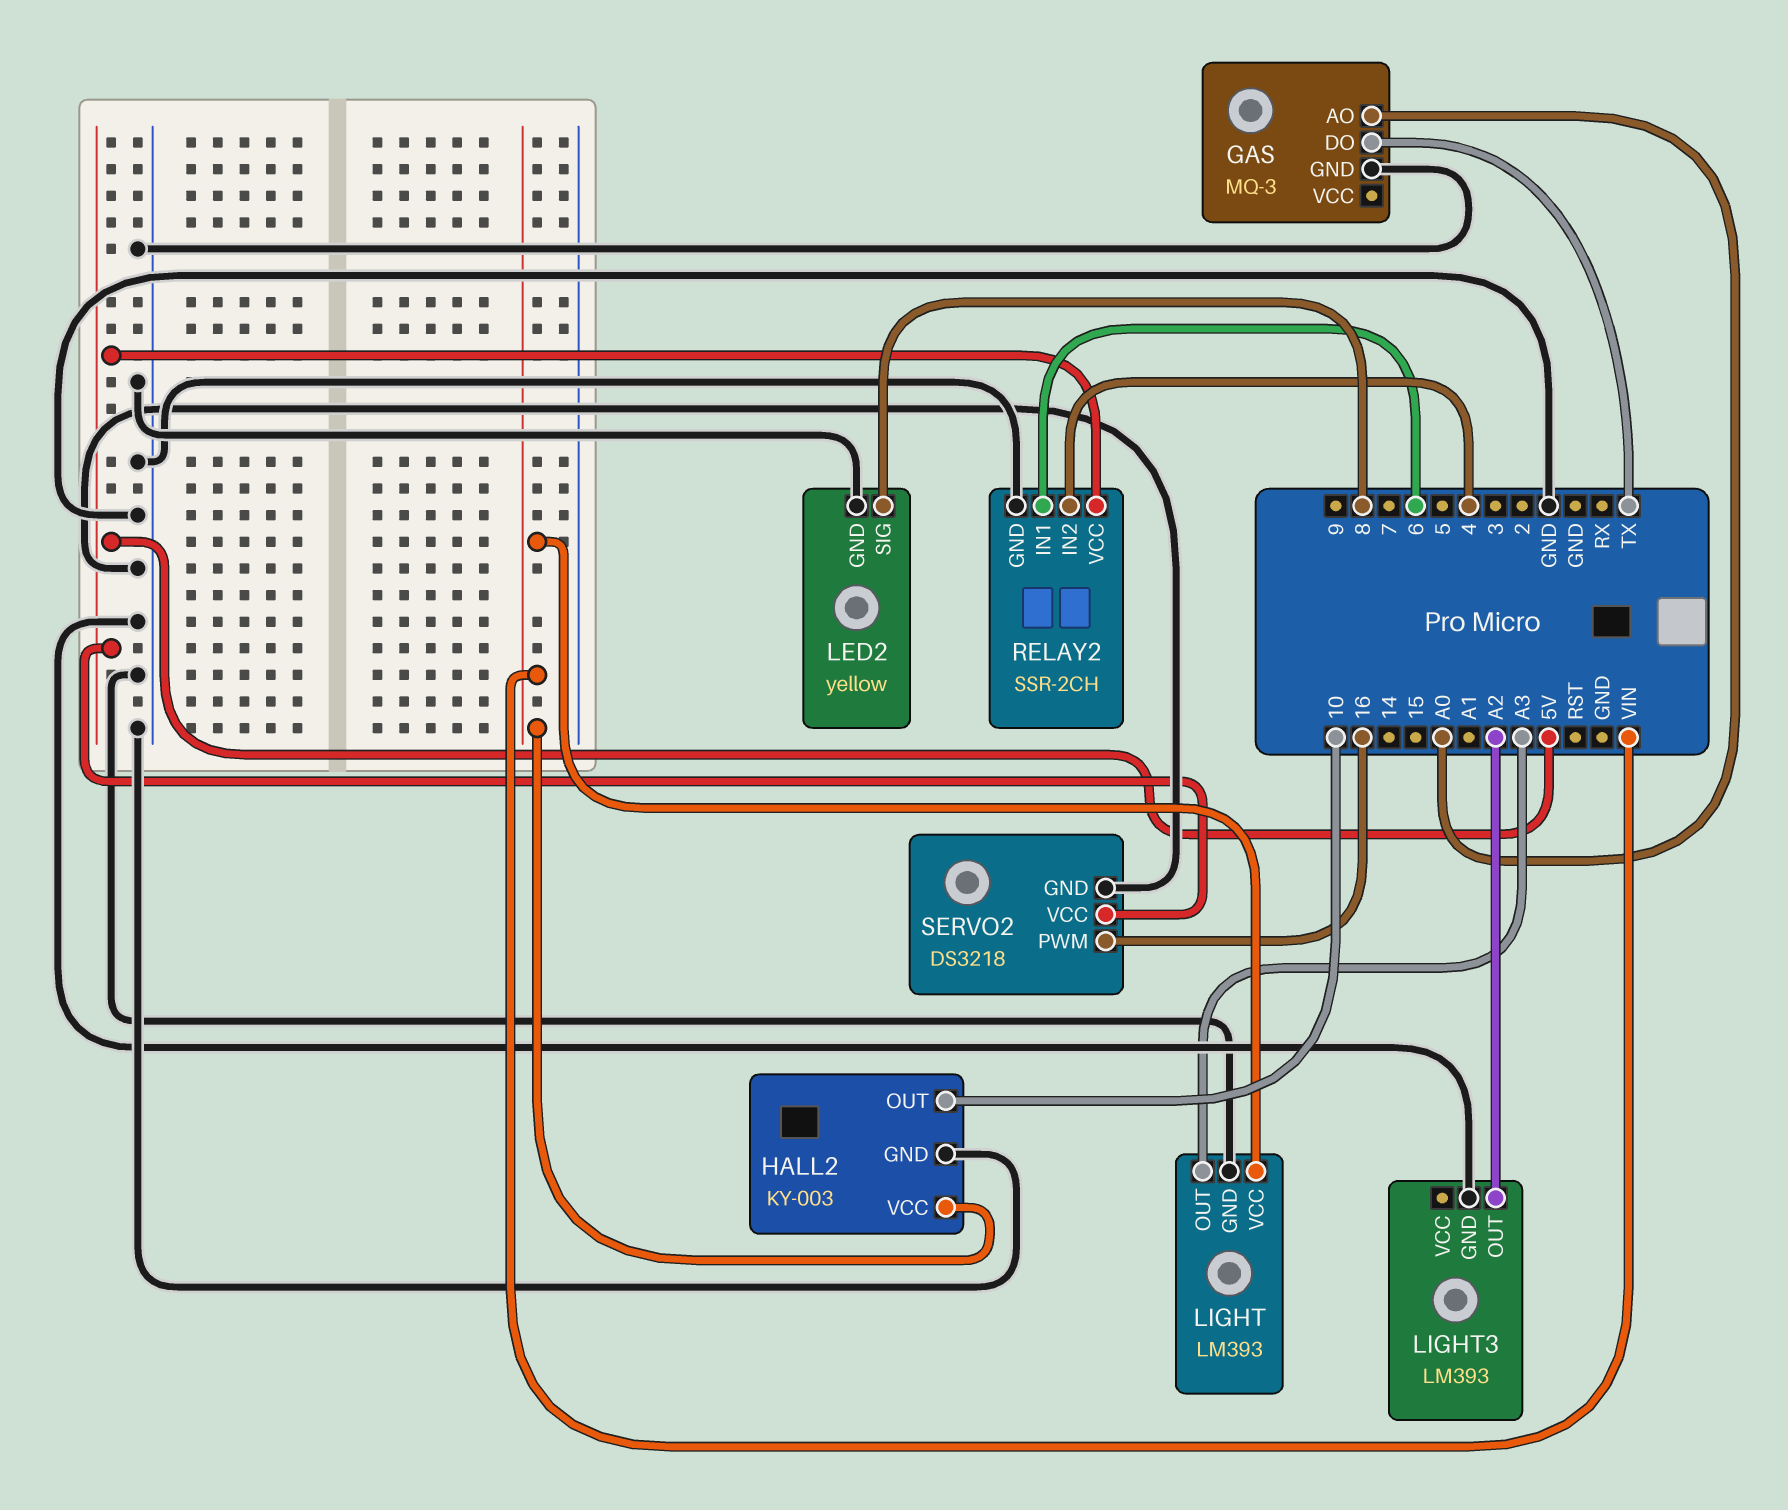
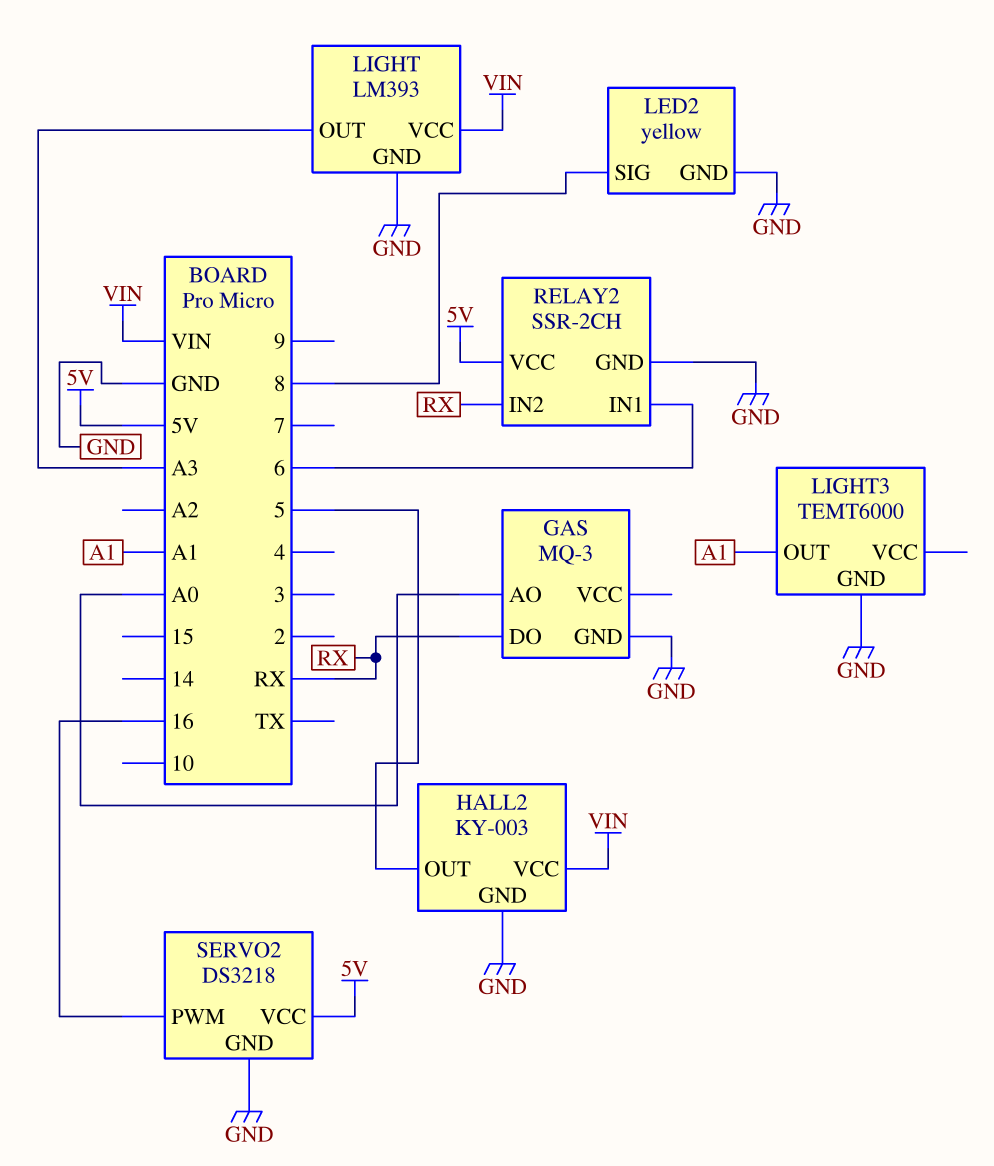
GAS pin DO: TX -> RX
HALL2 pin OUT: 10 -> 5
LIGHT3: LM393 -> TEMT6000
LIGHT3 pin OUT: A2 -> A1
RELAY2 pin IN2: 4 -> RX

